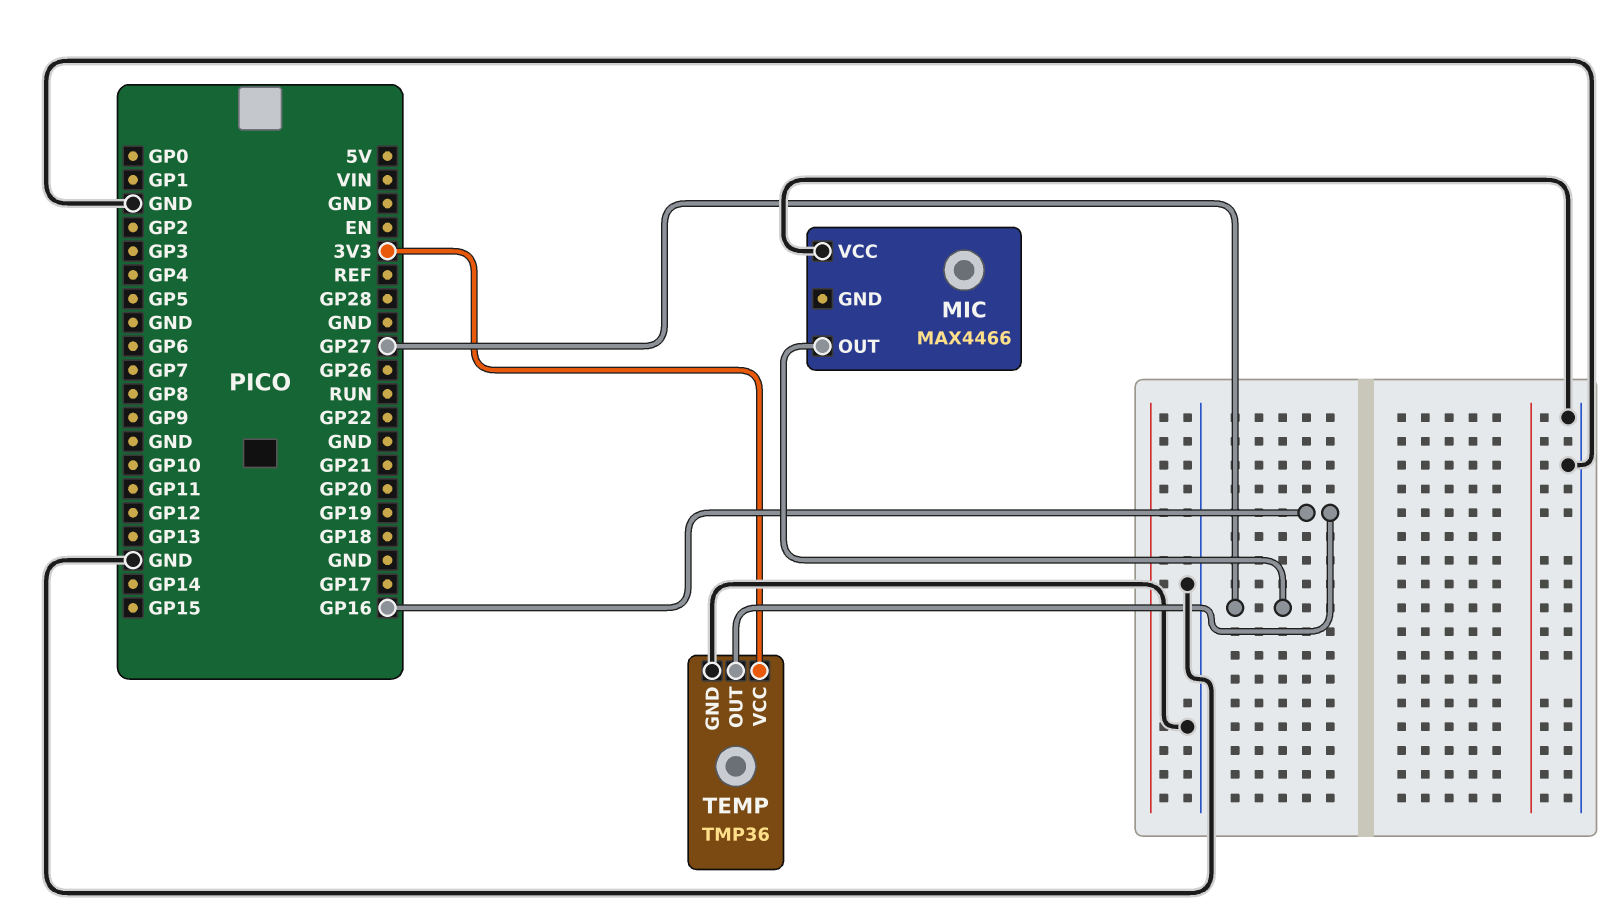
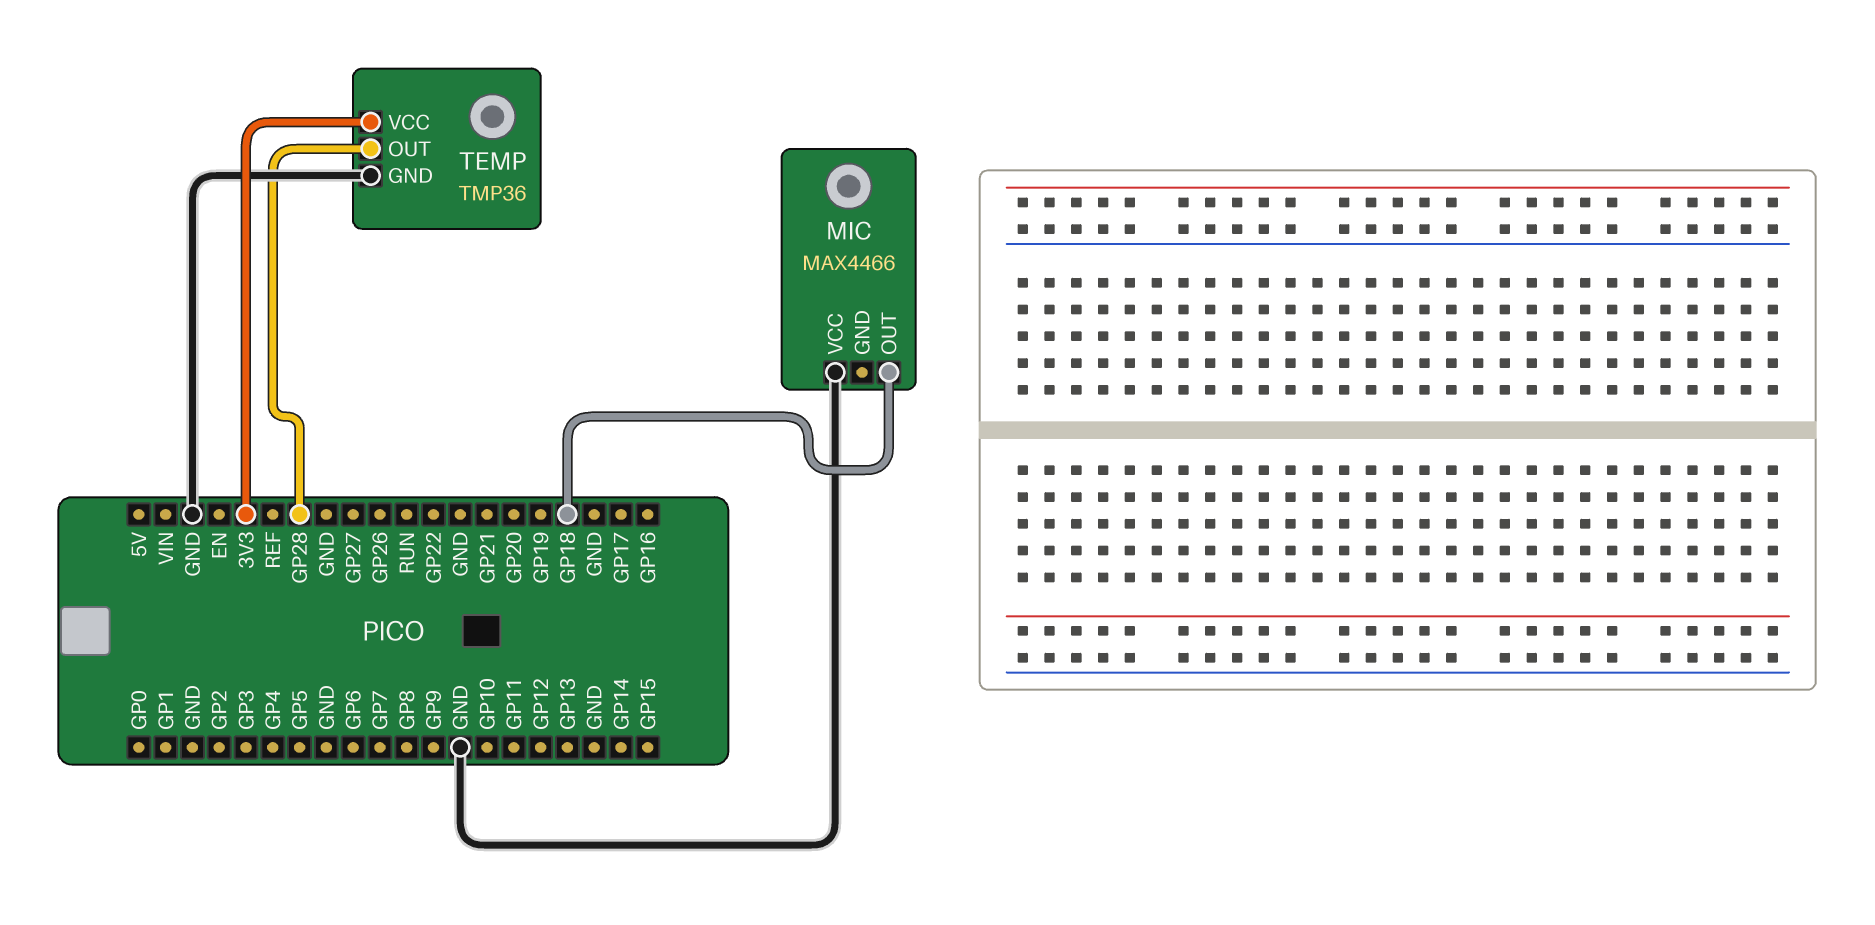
MIC pin OUT: GP27 -> GP18
TEMP pin OUT: GP16 -> GP28

